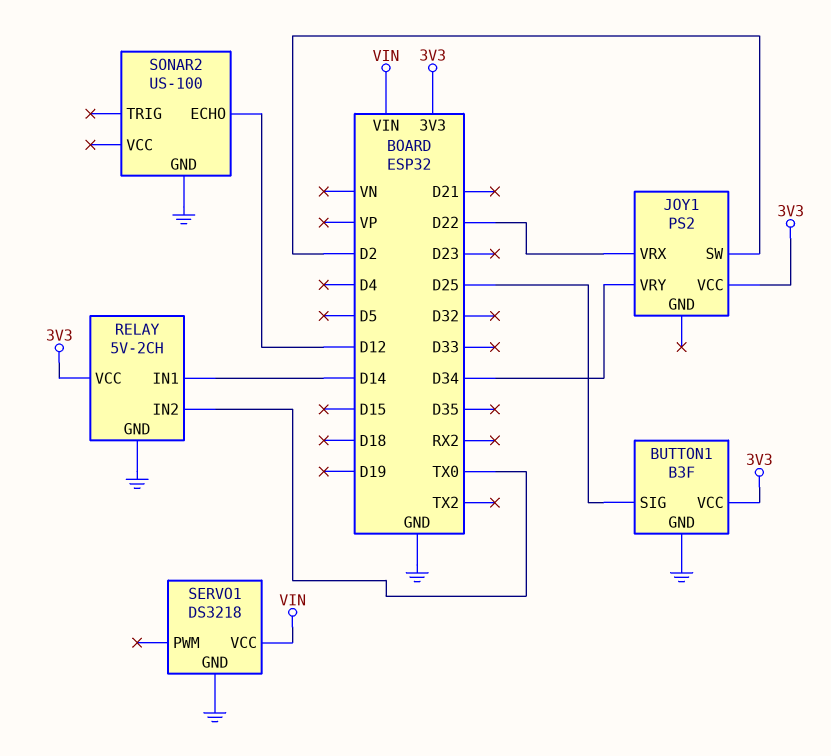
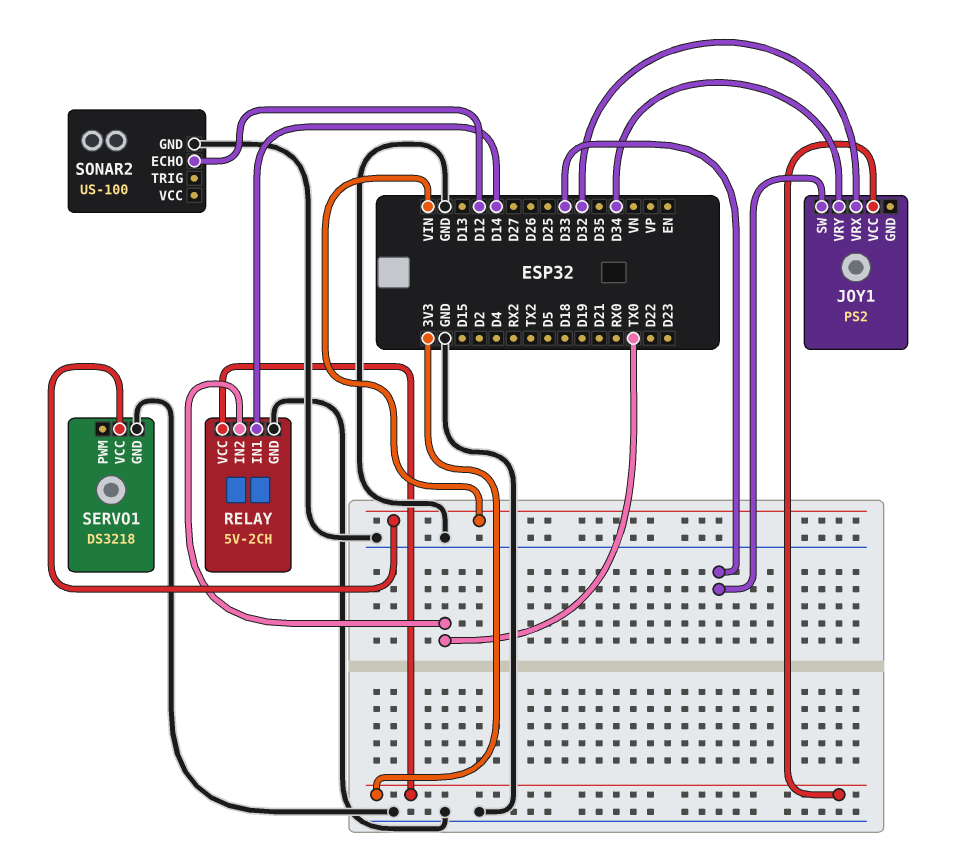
BUTTON1: B3F -> none
BUTTON1 pin GND: GND -> none
BUTTON1 pin SIG: D25 -> none
BUTTON1 pin VCC: 3V3 -> none
JOY1 pin SW: D2 -> D33
JOY1 pin VRX: D22 -> D32

